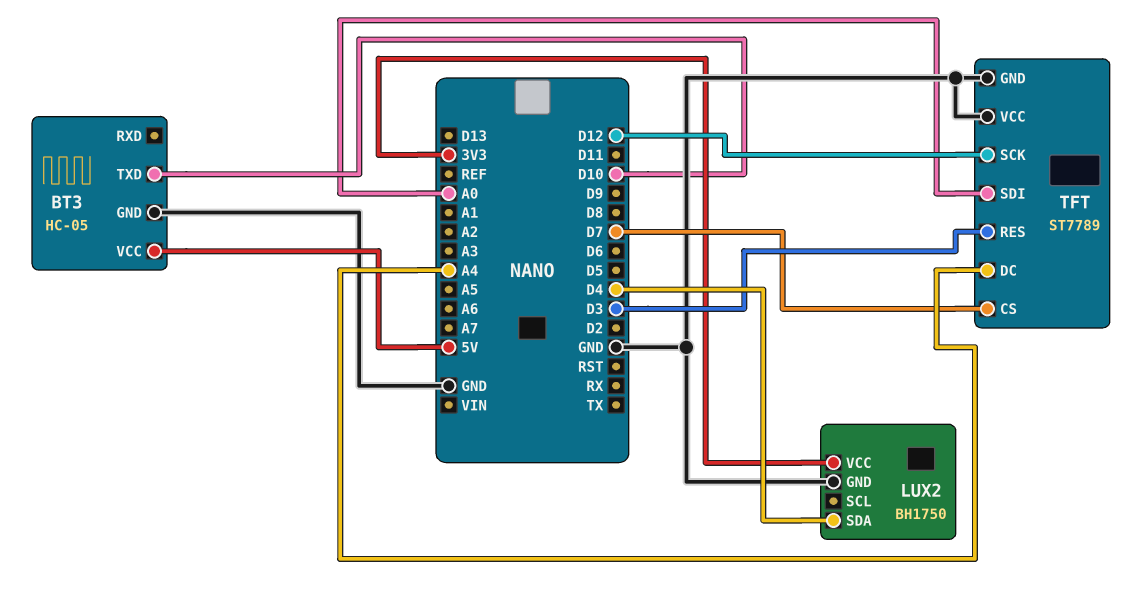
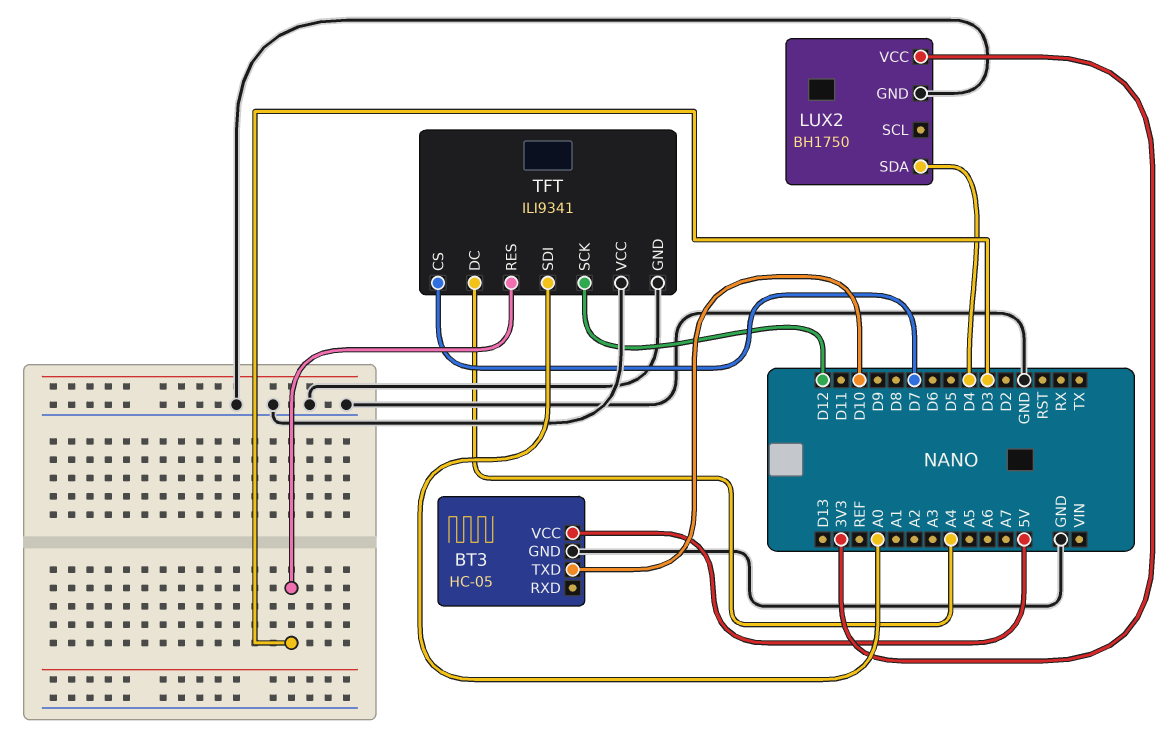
TFT: ST7789 -> ILI9341

